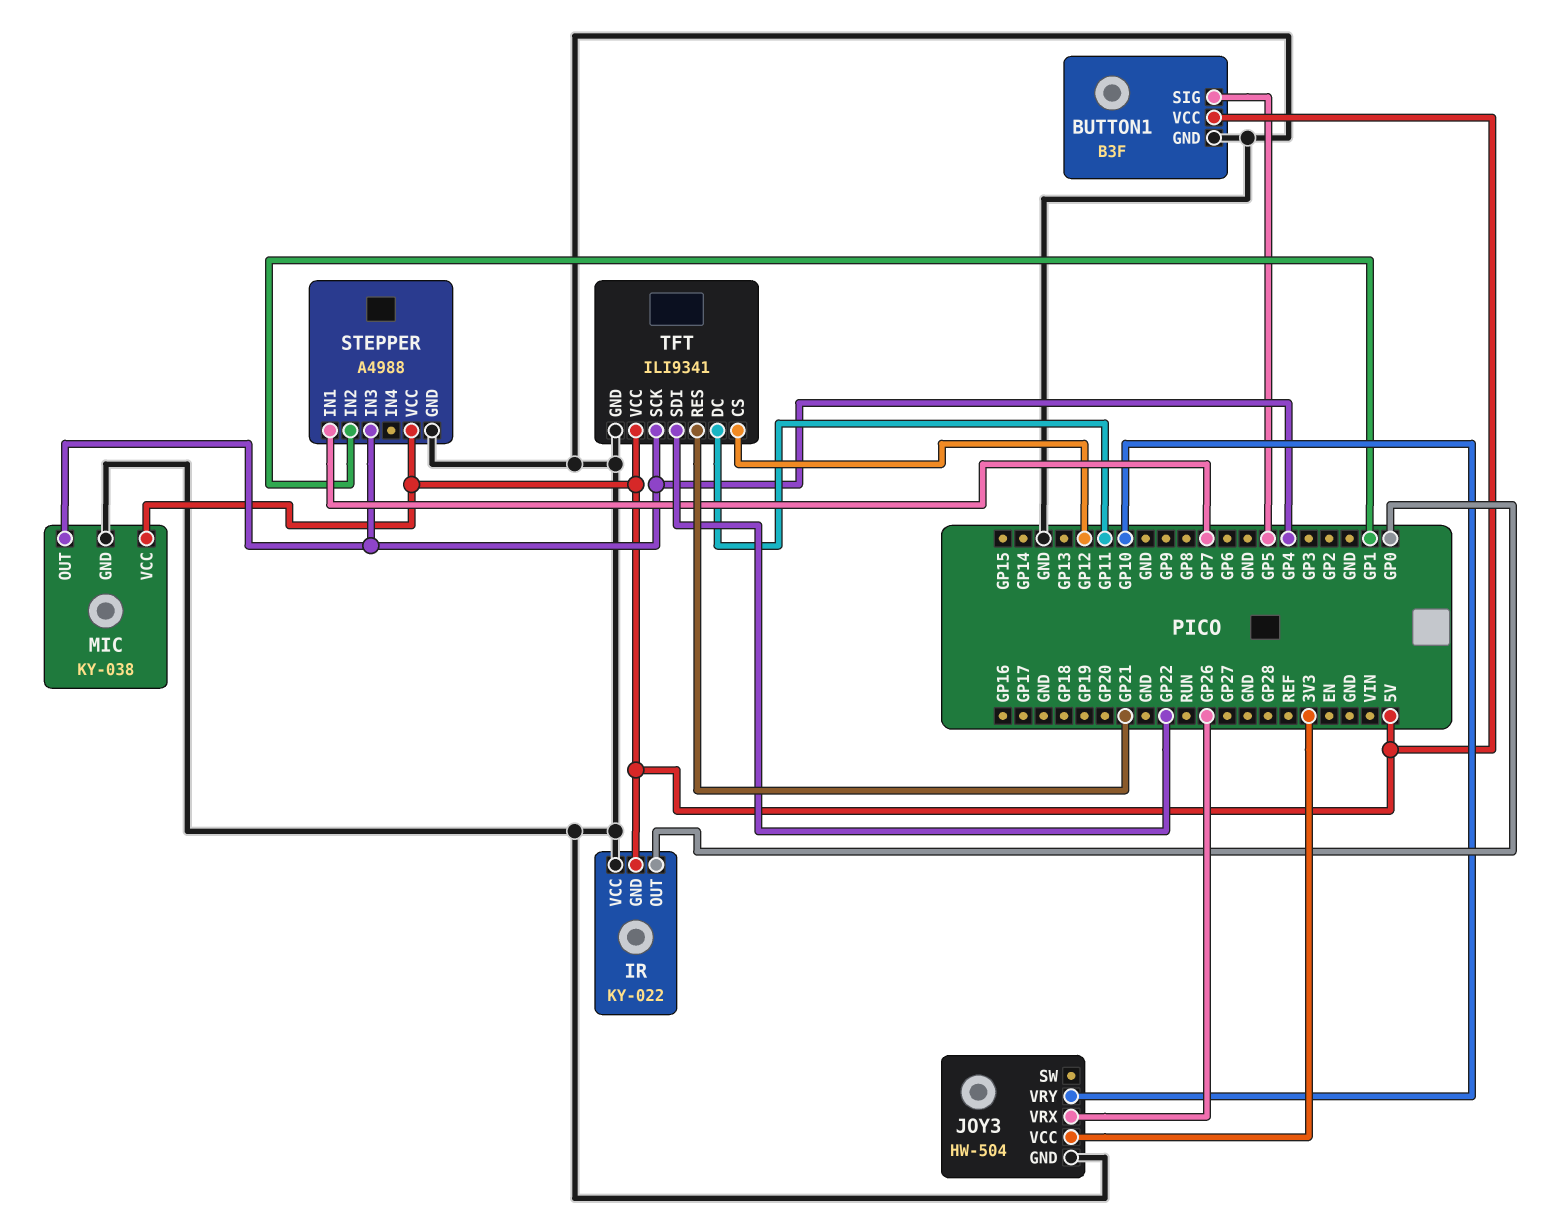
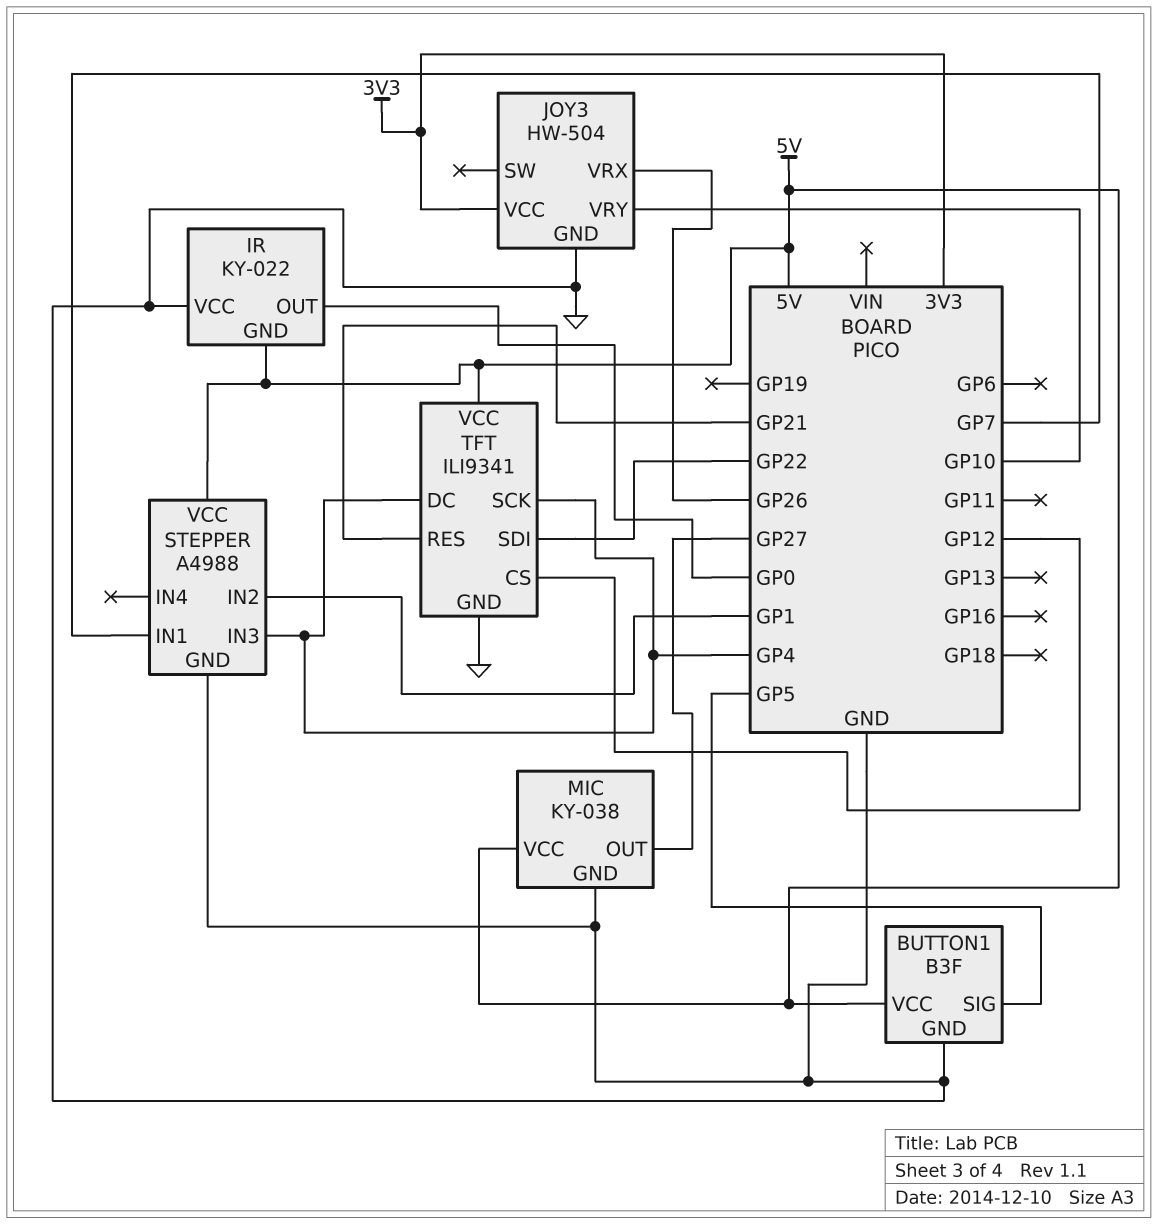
MIC pin OUT: GP4 -> GP27
TFT pin DC: GP11 -> GP4

